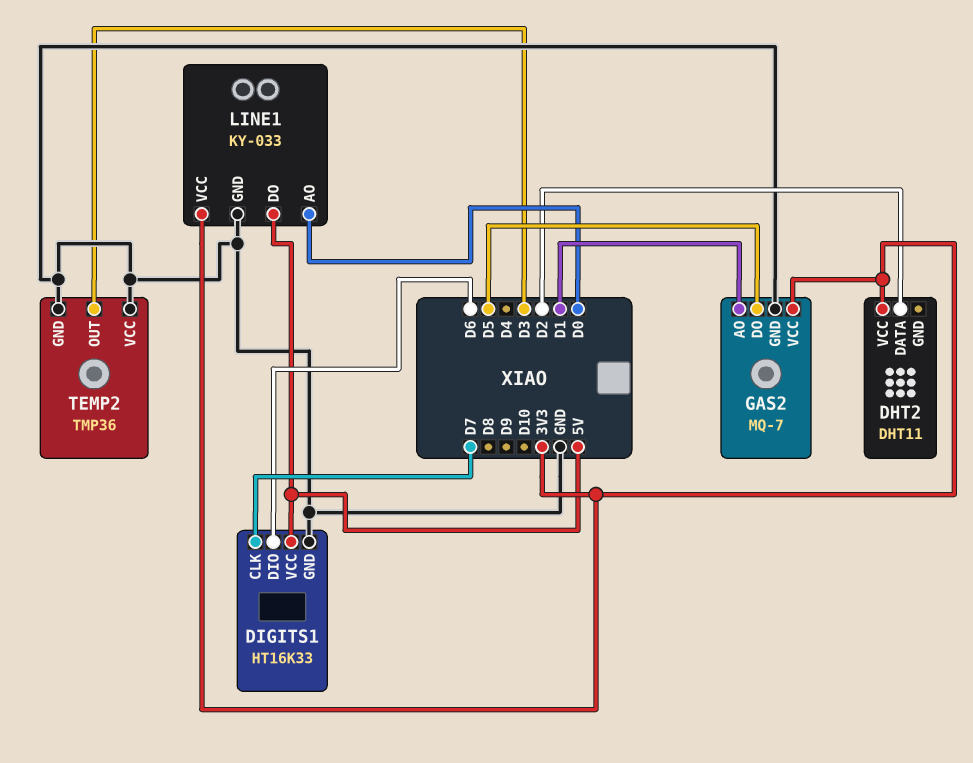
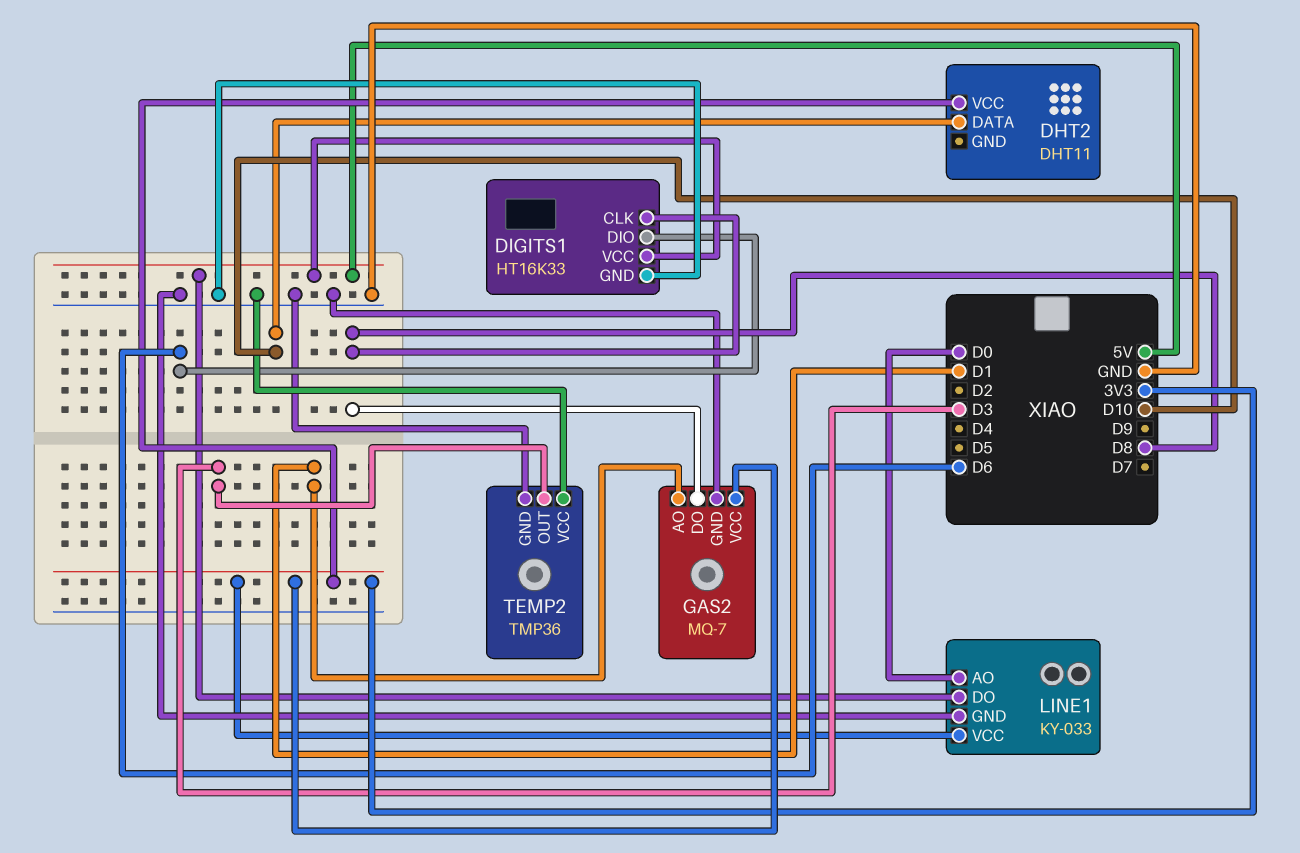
DHT2 pin DATA: D2 -> D10
DIGITS1 pin CLK: D7 -> D8
GAS2 pin DO: D5 -> D8

